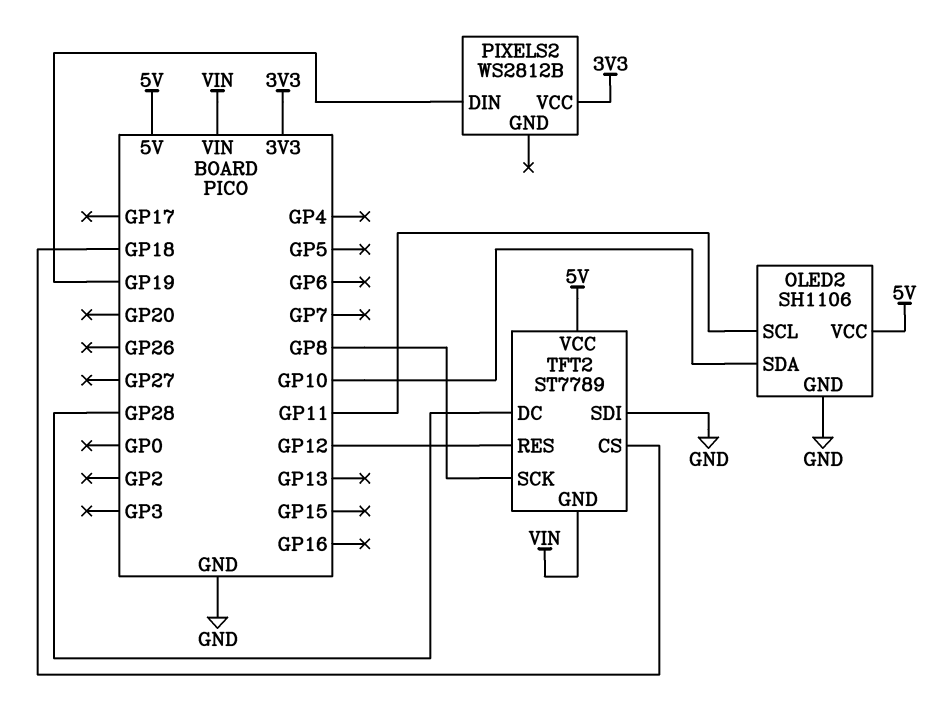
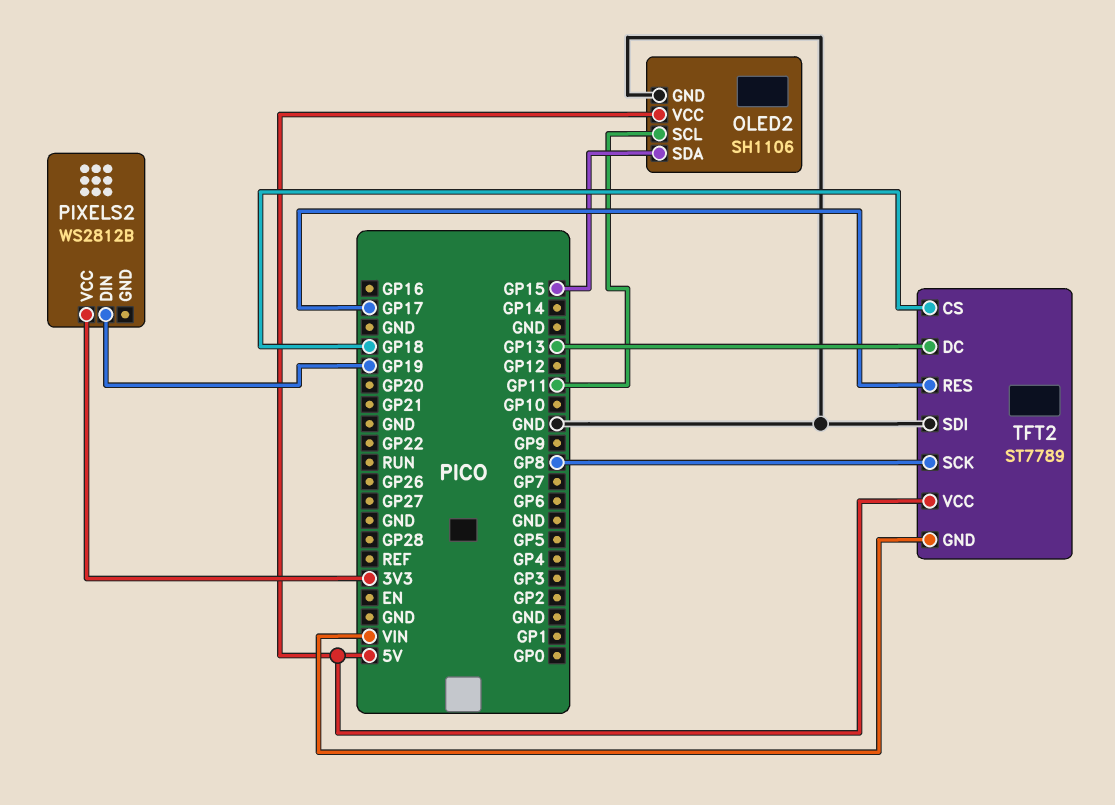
OLED2 pin SDA: GP10 -> GP15
TFT2 pin DC: GP28 -> GP13
TFT2 pin RES: GP12 -> GP17

